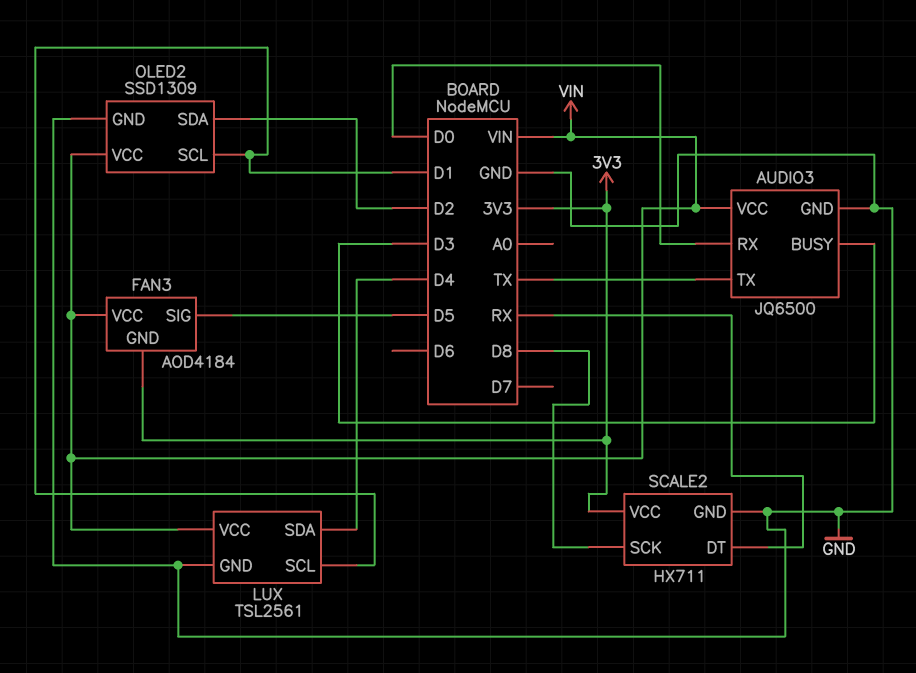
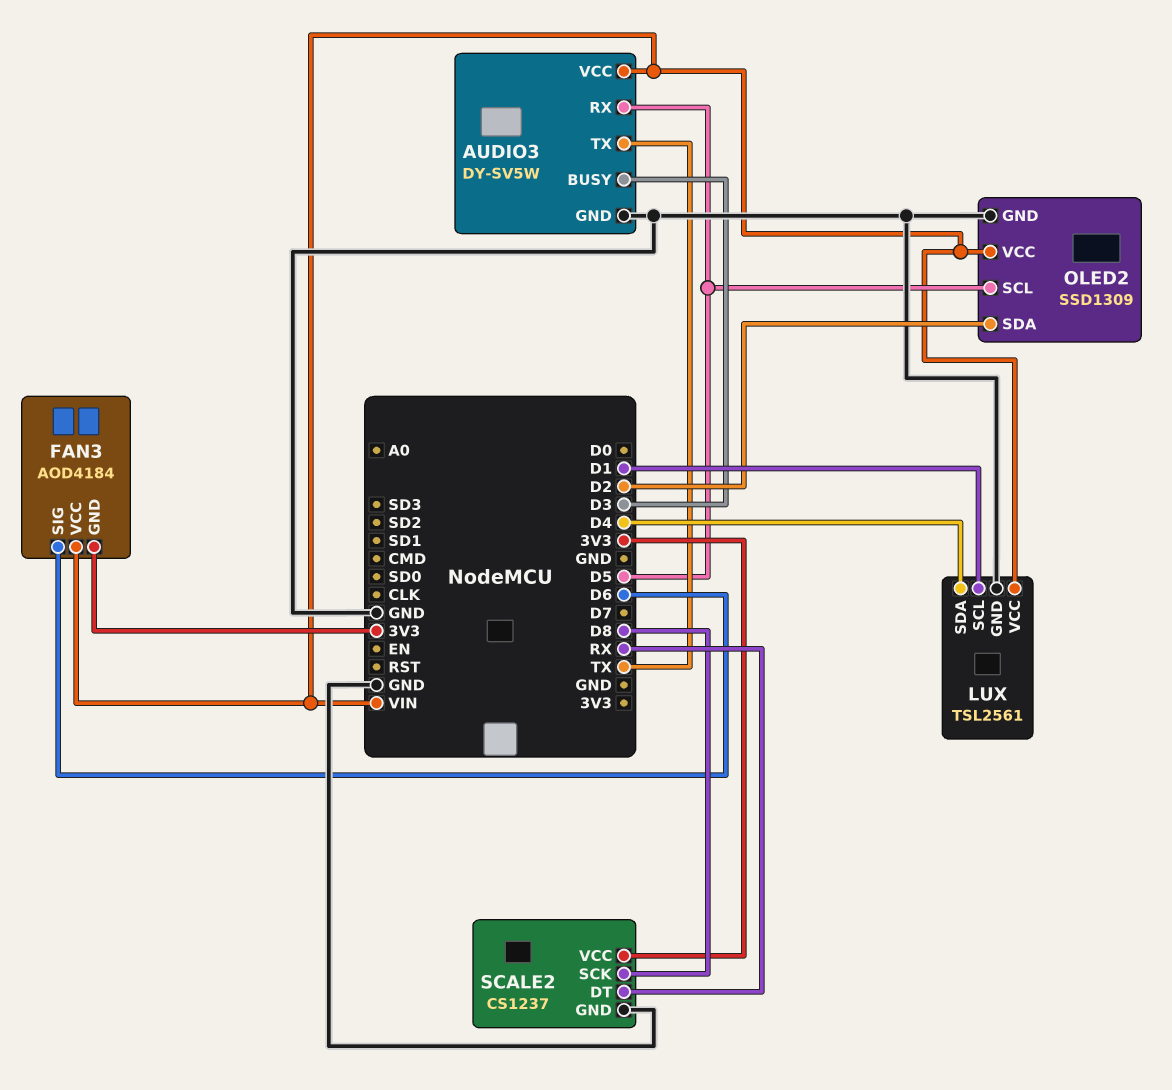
AUDIO3: JQ6500 -> DY-SV5W
AUDIO3 pin RX: D0 -> D5
FAN3 pin SIG: D5 -> D6
OLED2 pin SCL: D1 -> D5
SCALE2: HX711 -> CS1237

